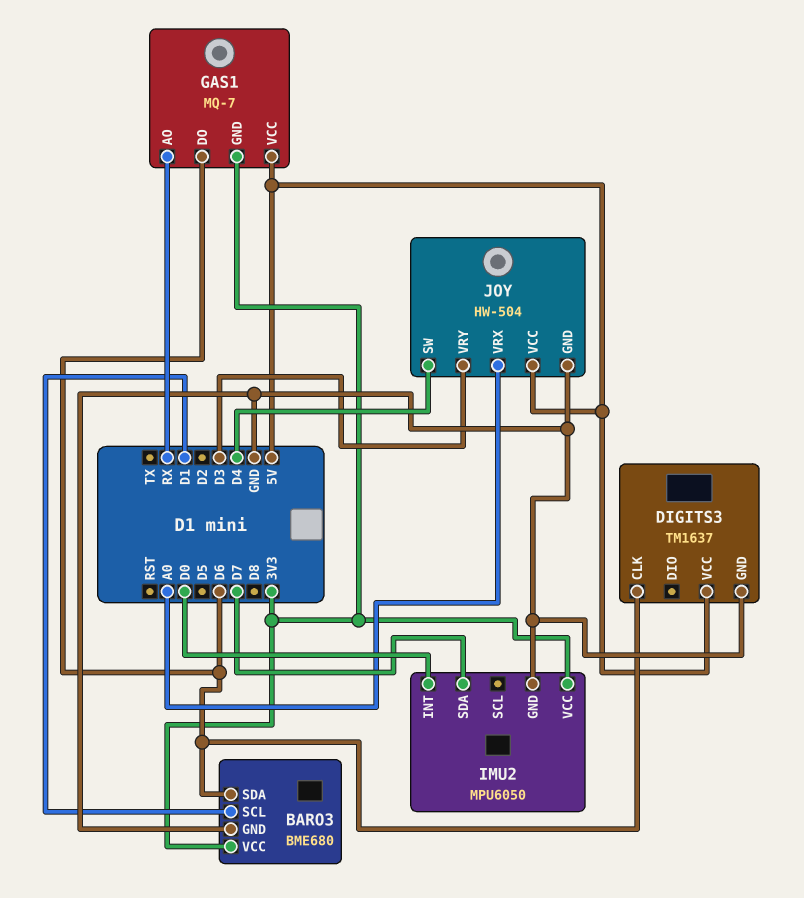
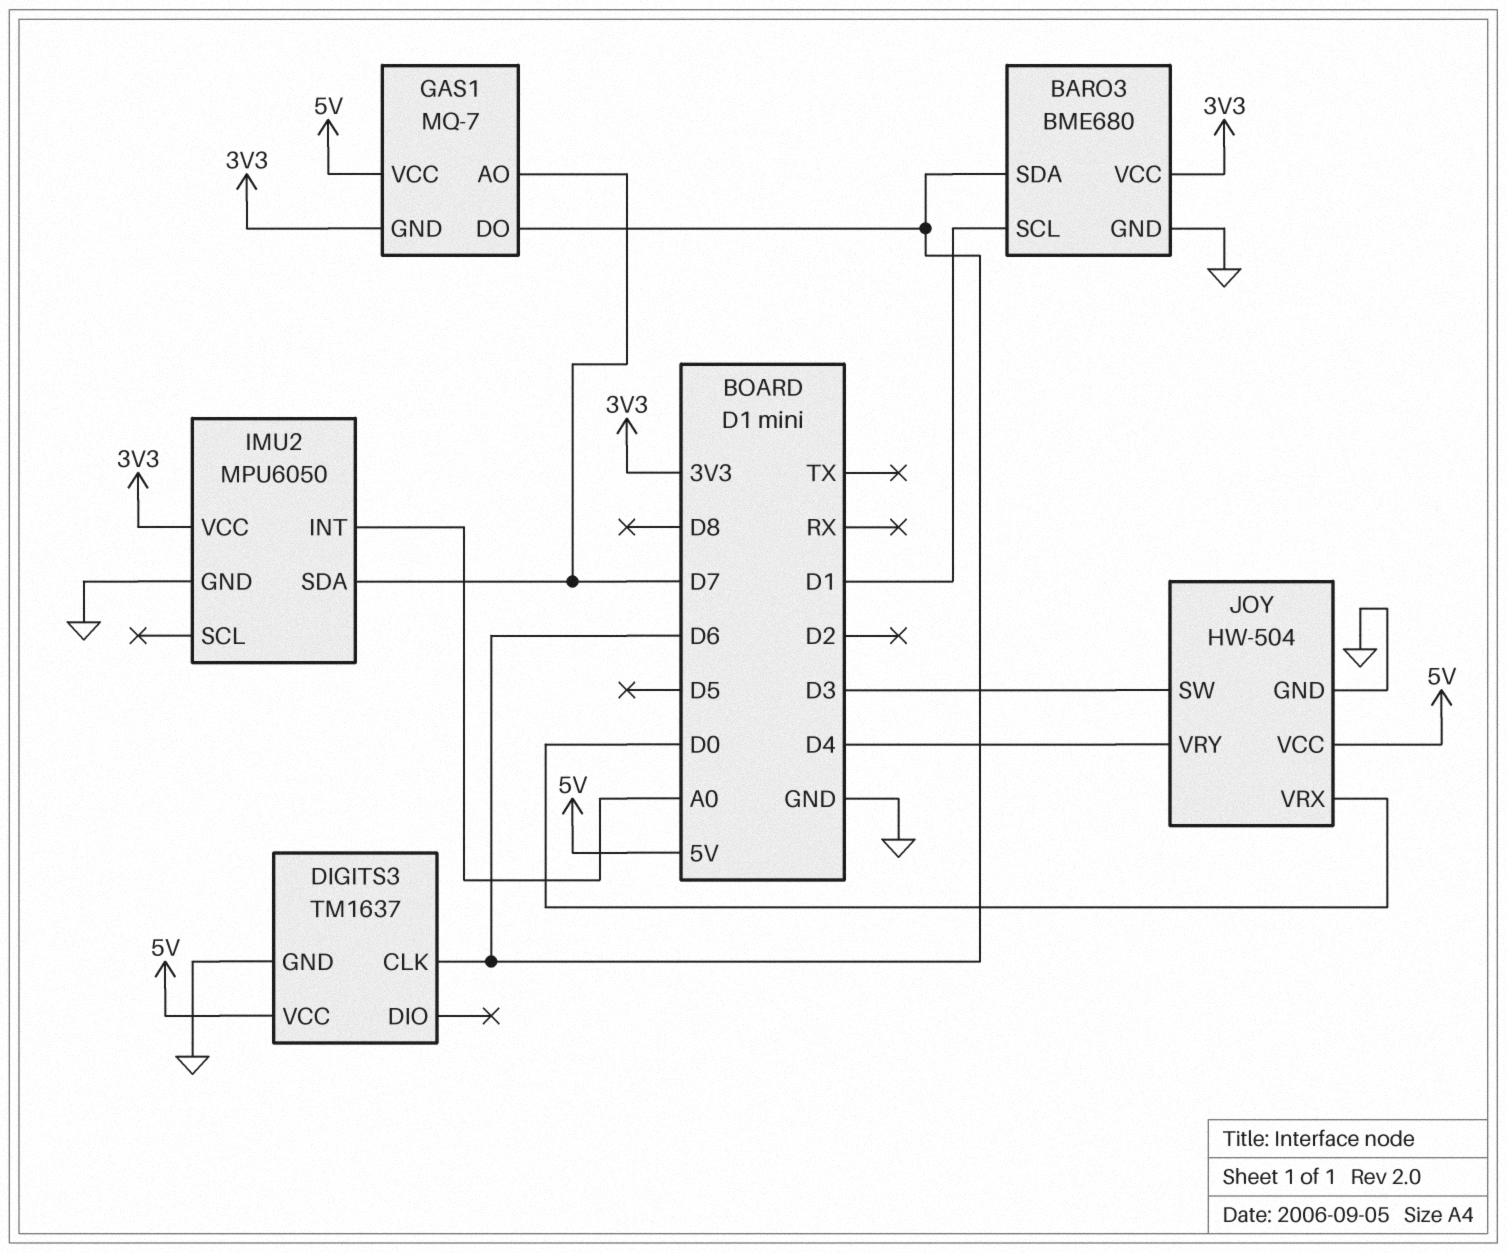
GAS1 pin AO: RX -> D7
IMU2 pin INT: D0 -> A0
JOY pin SW: D4 -> D3
JOY pin VRX: A0 -> D0
JOY pin VRY: D3 -> D4

